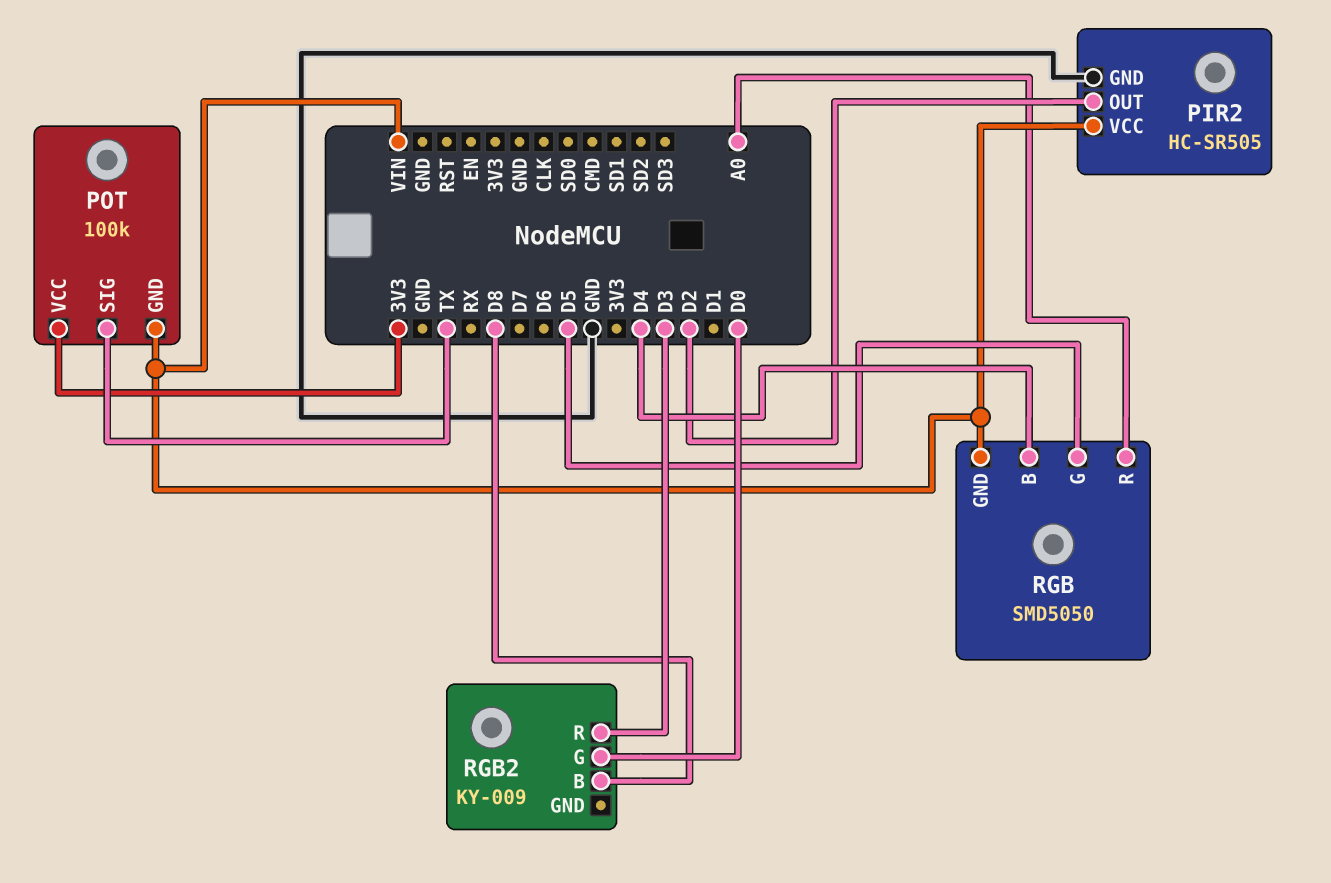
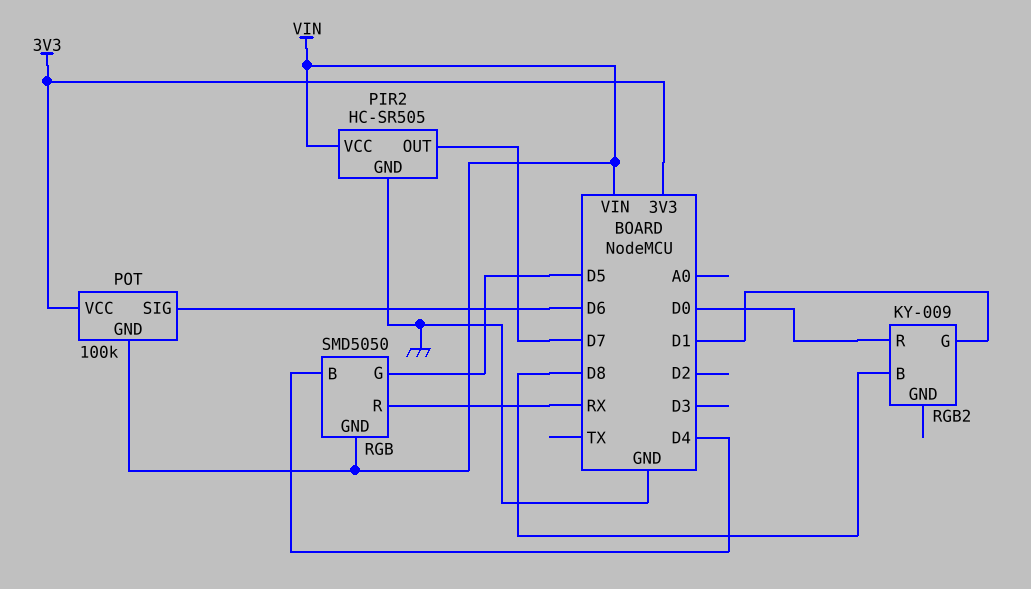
PIR2 pin OUT: D2 -> D7
POT pin SIG: TX -> D6
RGB pin R: A0 -> RX
RGB2 pin G: D0 -> D1
RGB2 pin R: D3 -> D0

